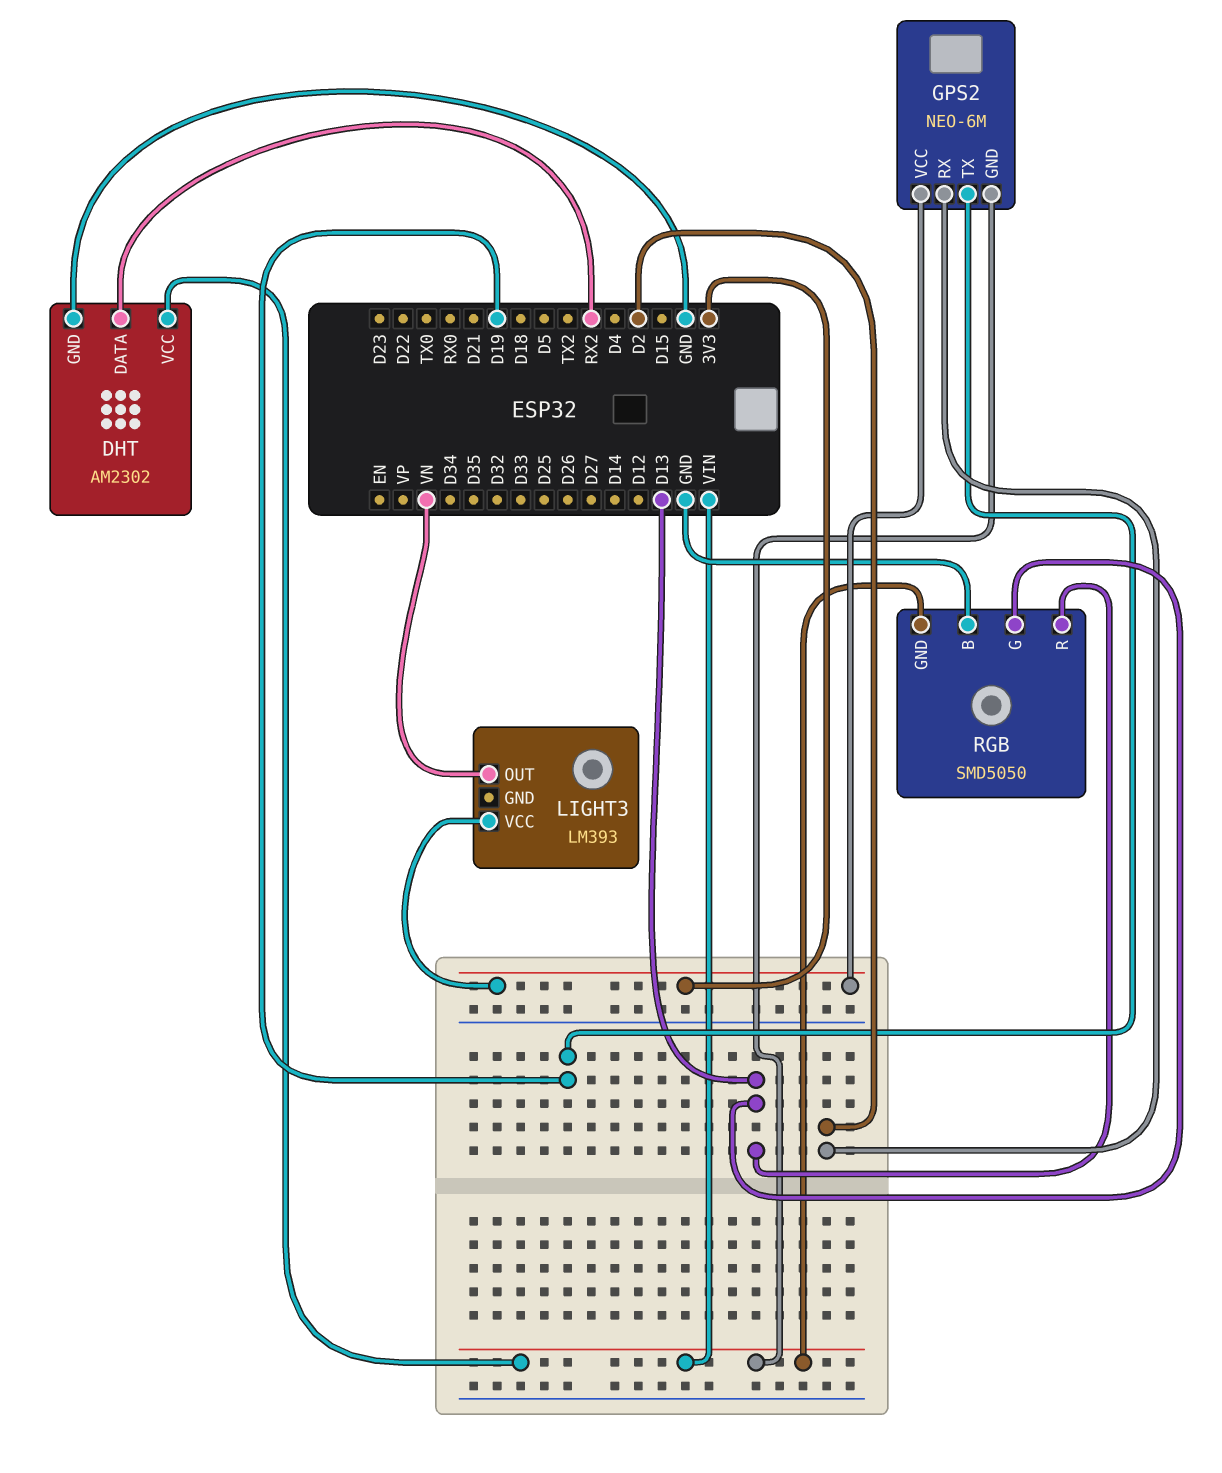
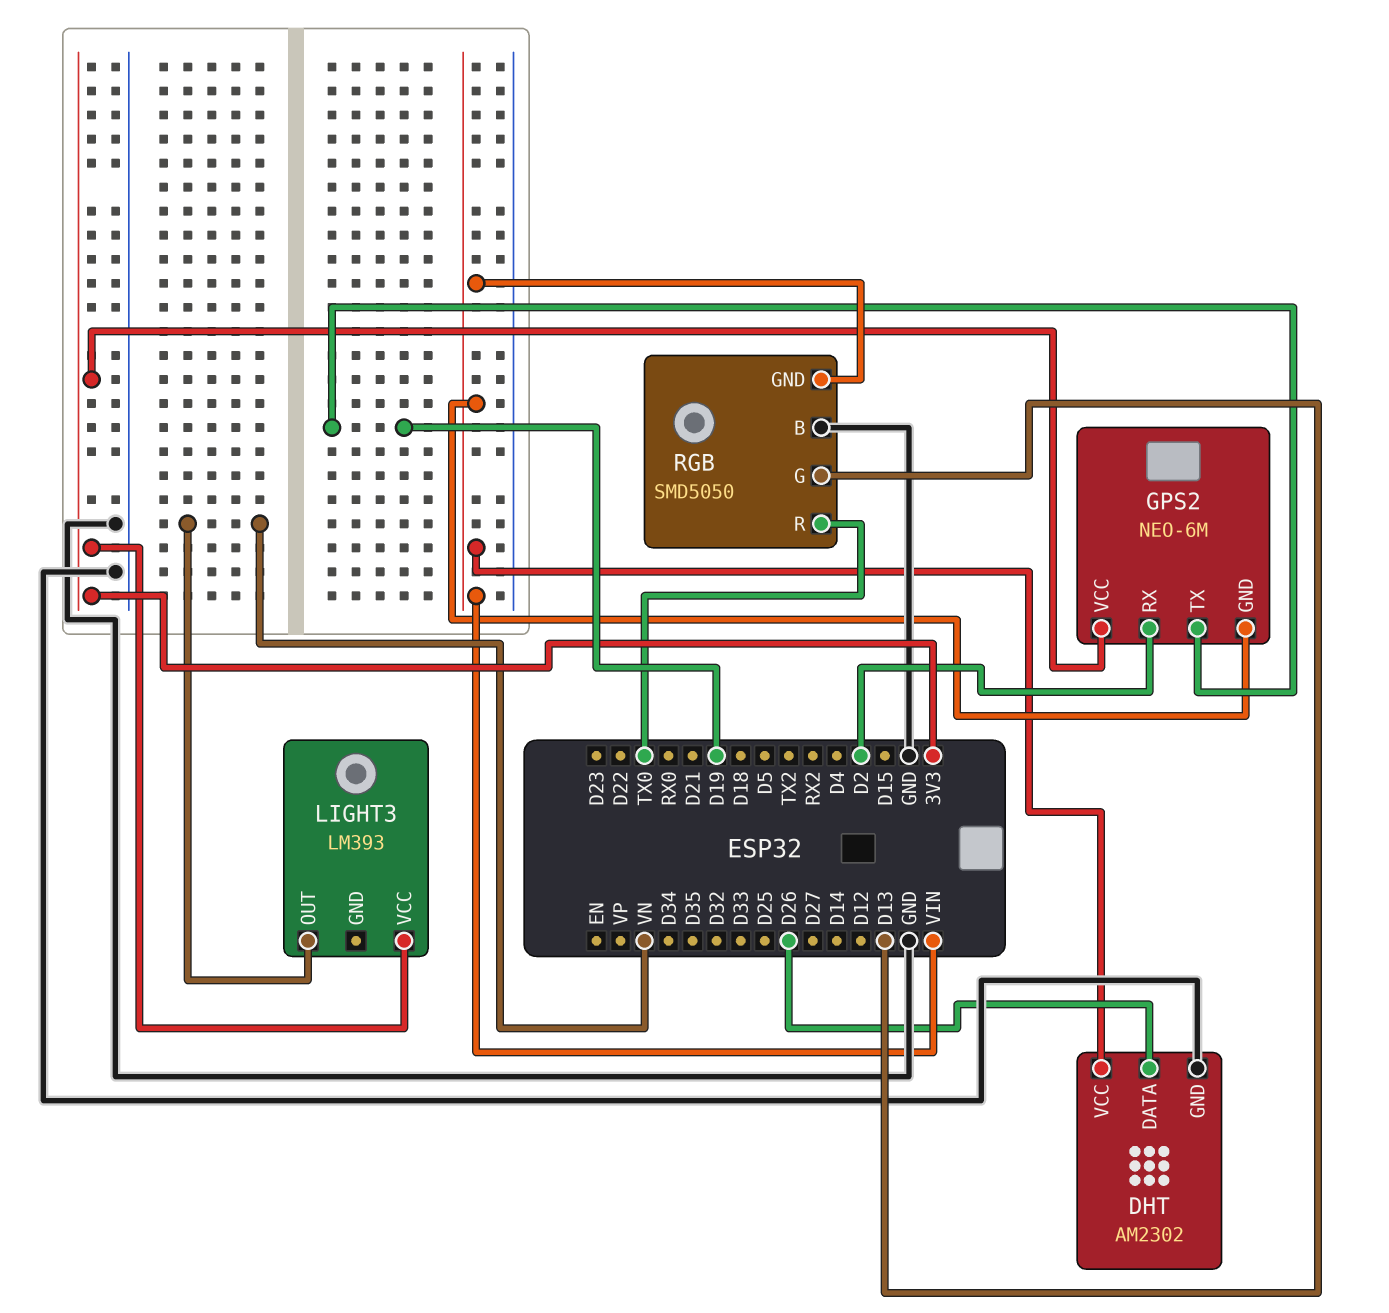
DHT pin DATA: RX2 -> D26
RGB pin R: D13 -> TX0

